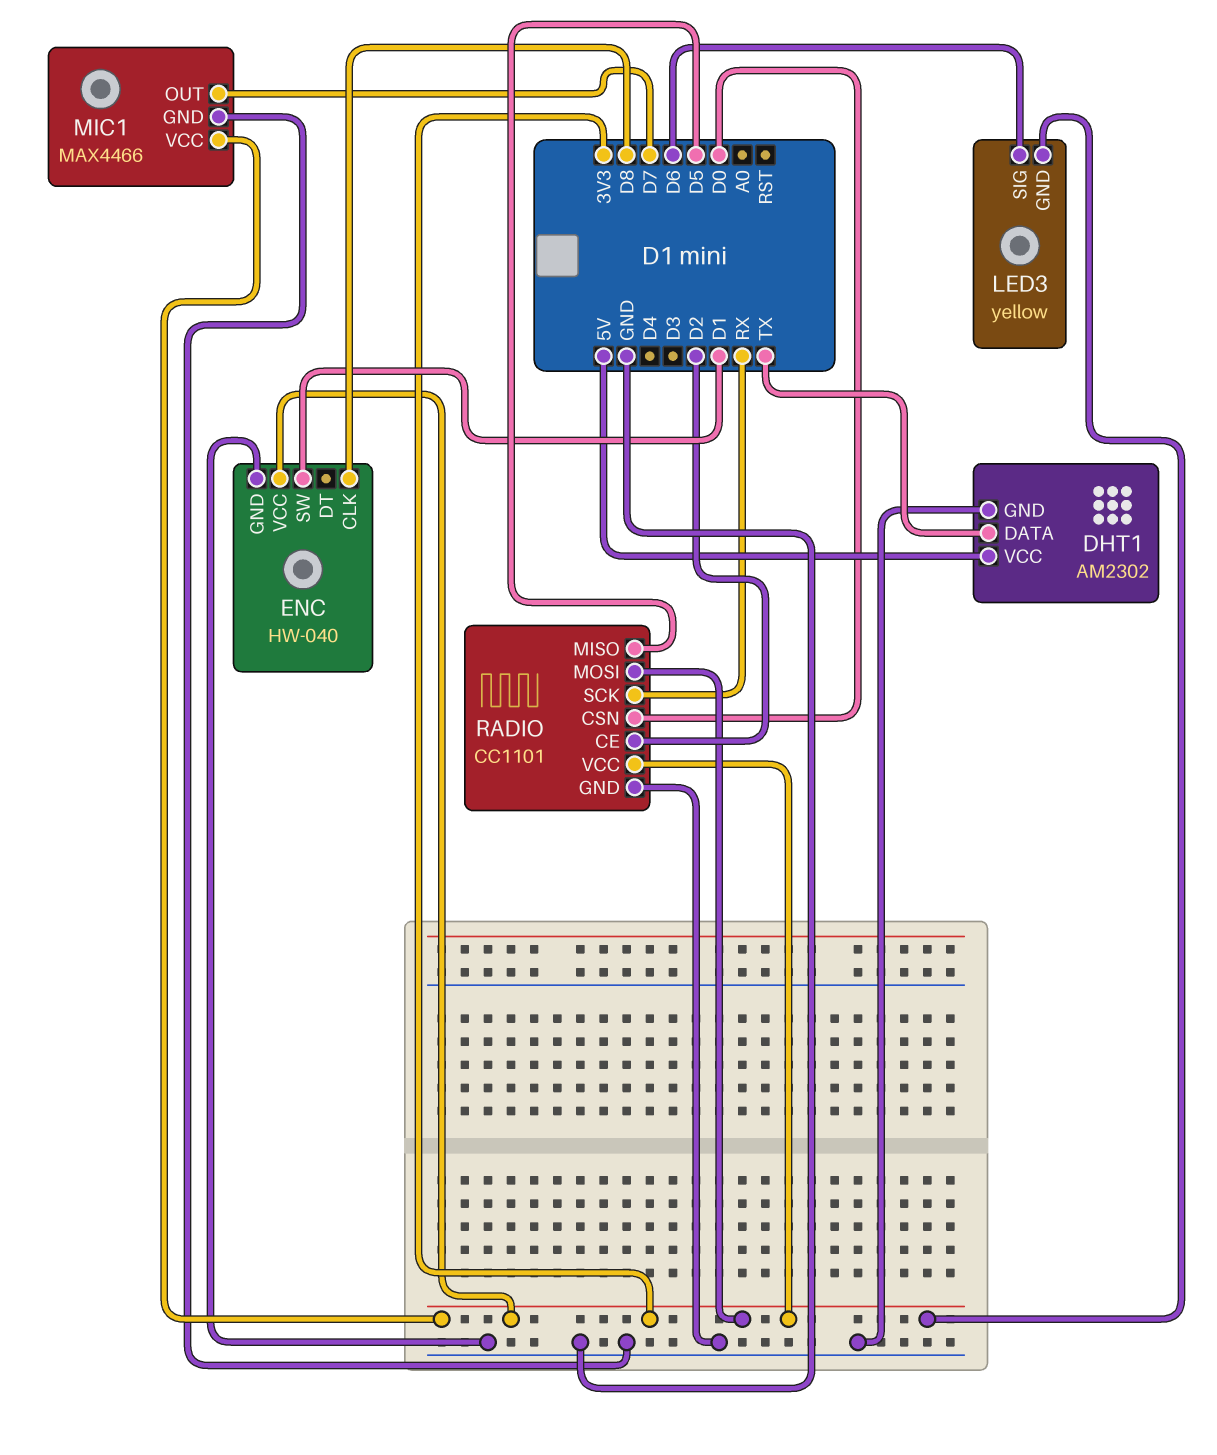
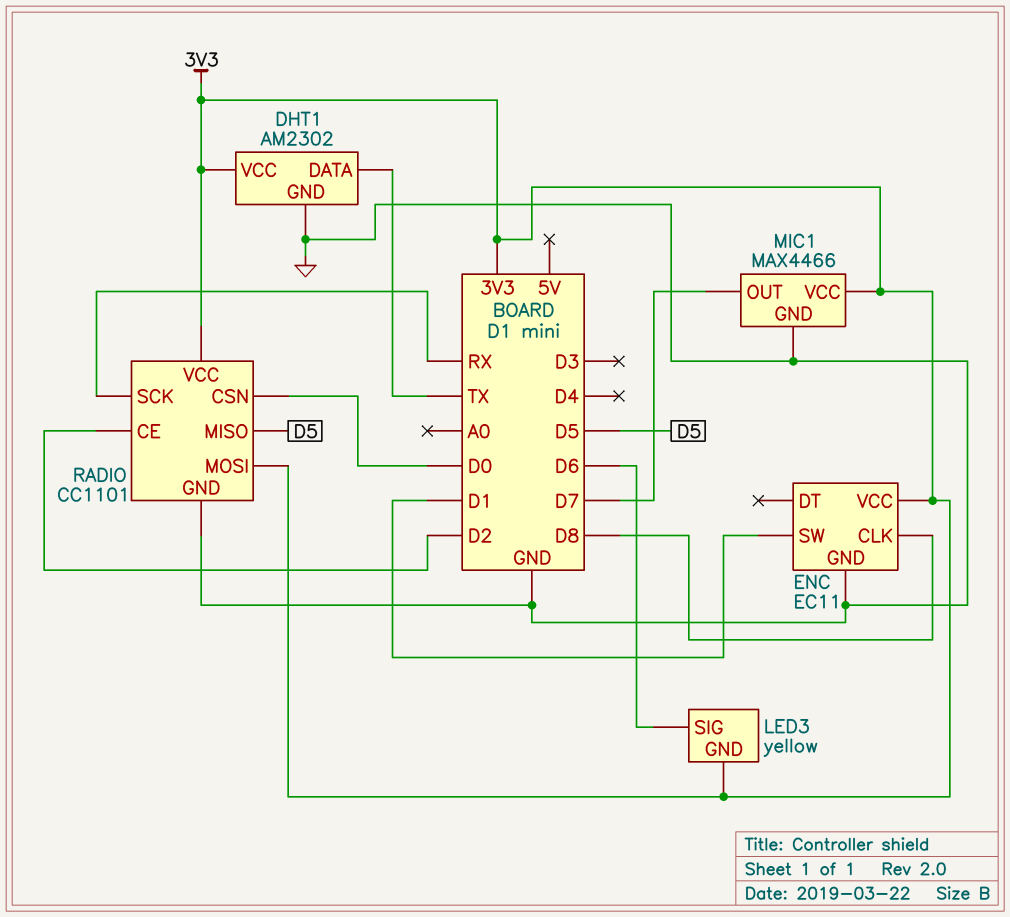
DHT1 pin VCC: 5V -> 3V3
ENC: HW-040 -> EC11

